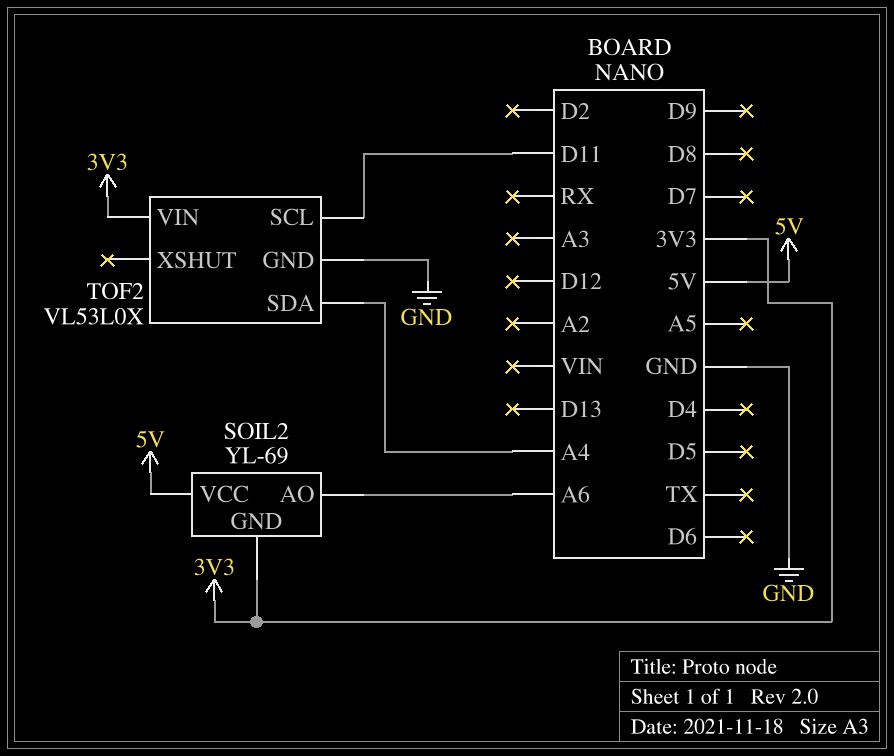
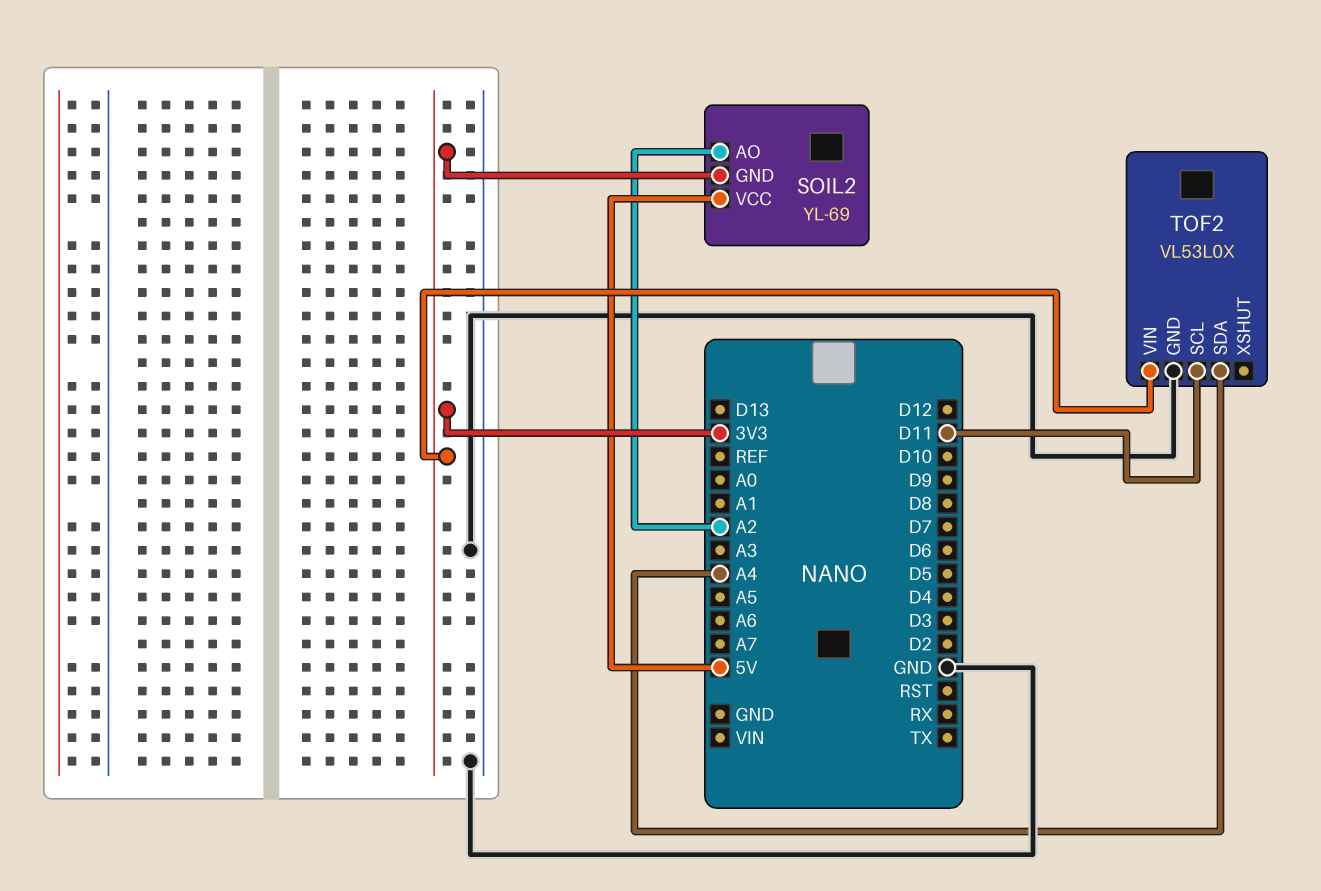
SOIL2 pin AO: A6 -> A2

